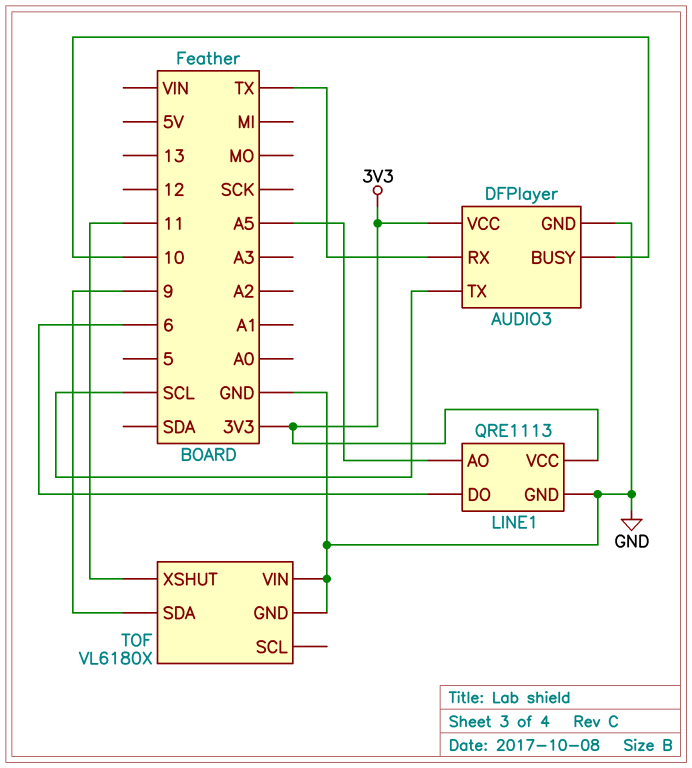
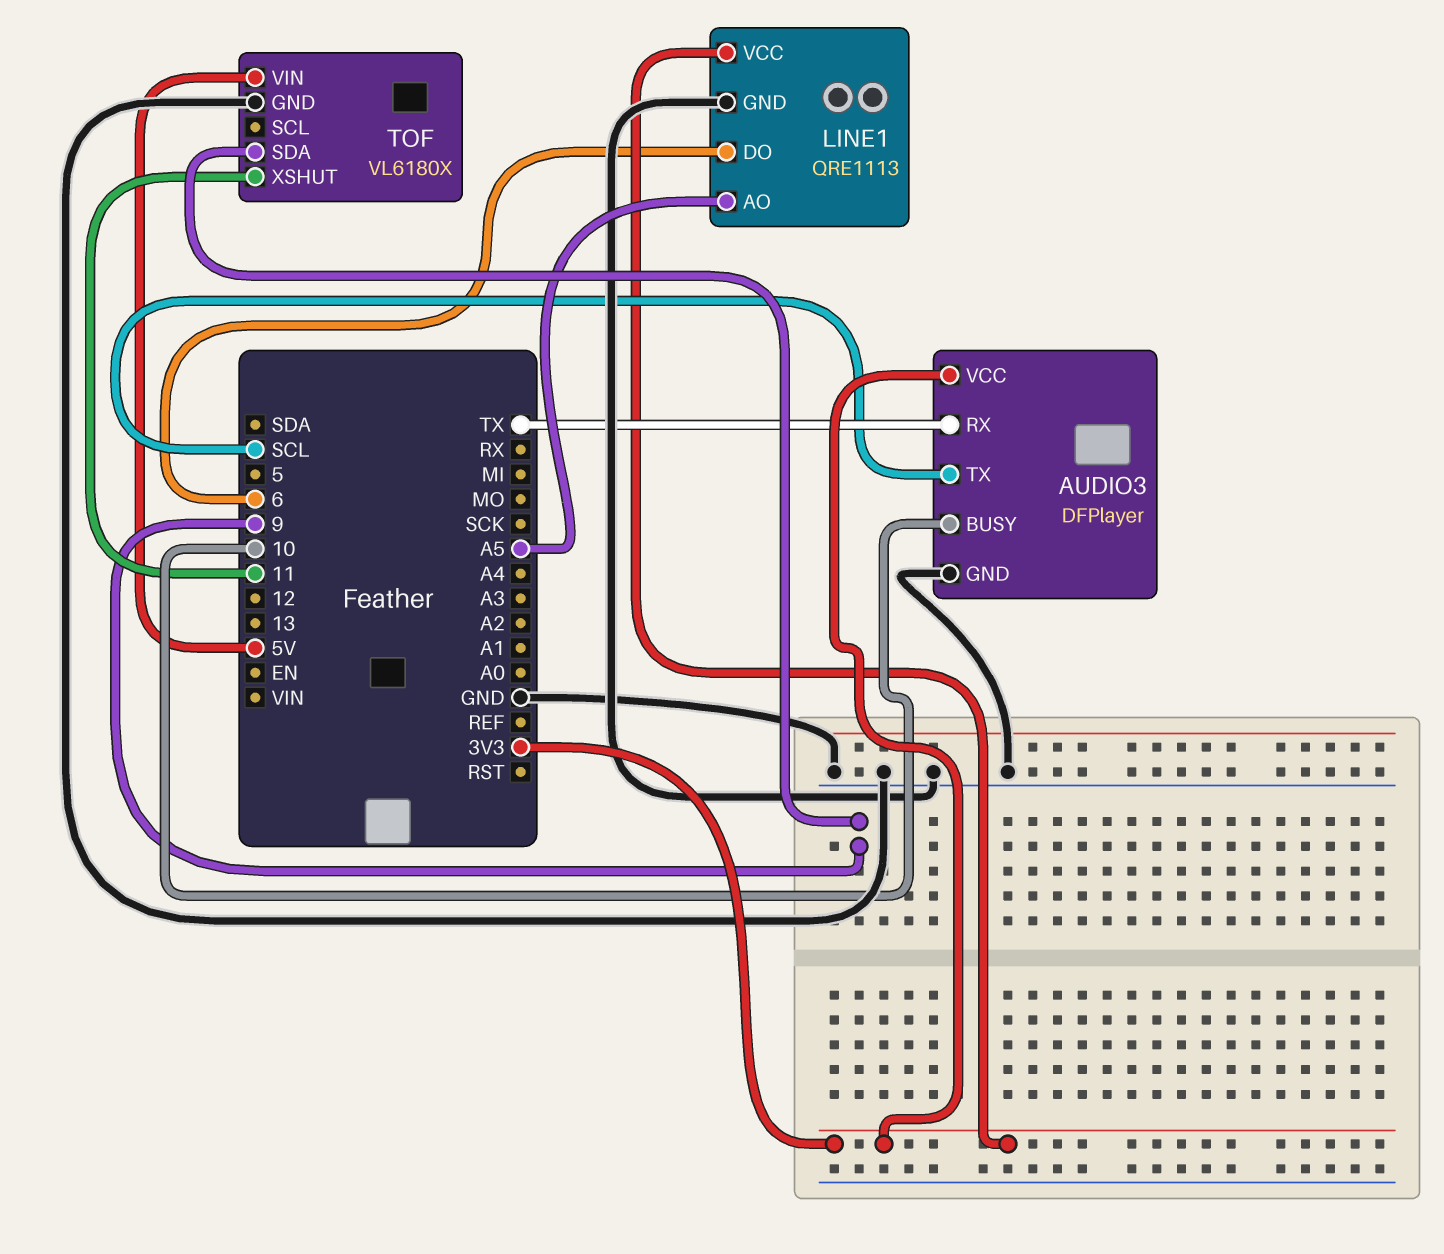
TOF pin VIN: GND -> 5V

